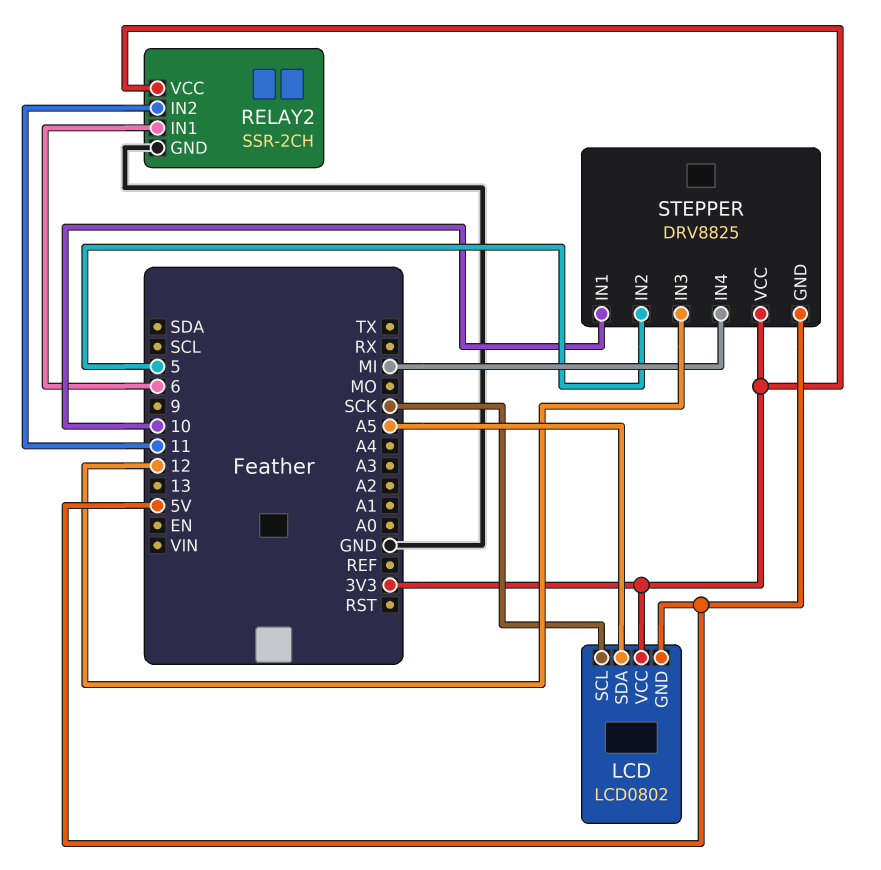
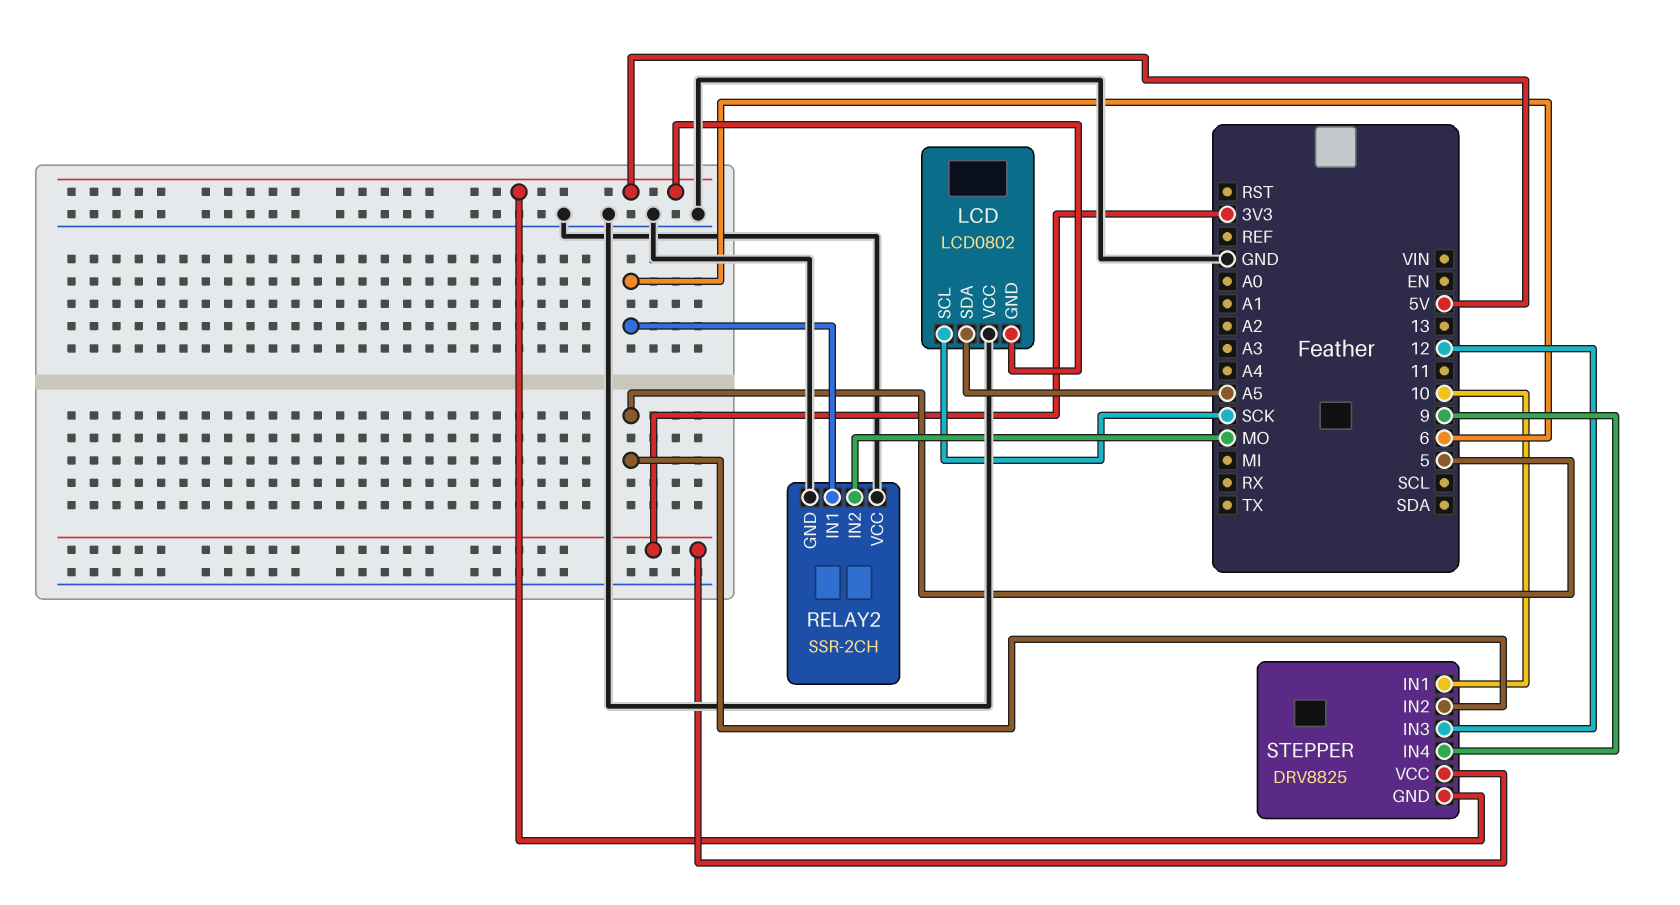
LCD pin VCC: 3V3 -> GND
RELAY2 pin IN2: 11 -> MO
RELAY2 pin VCC: 3V3 -> GND
STEPPER pin IN4: MI -> 9

